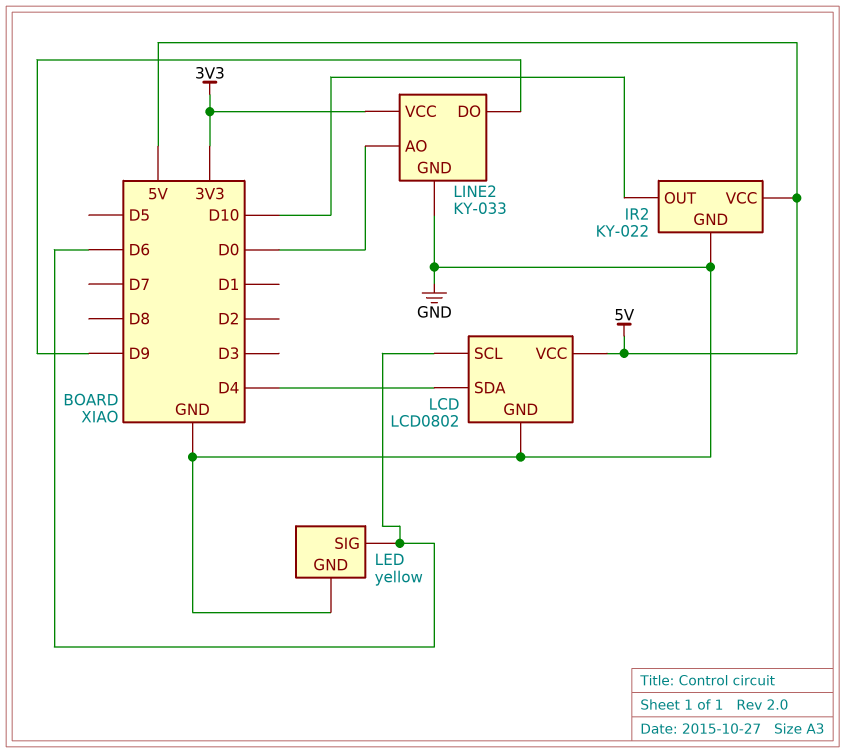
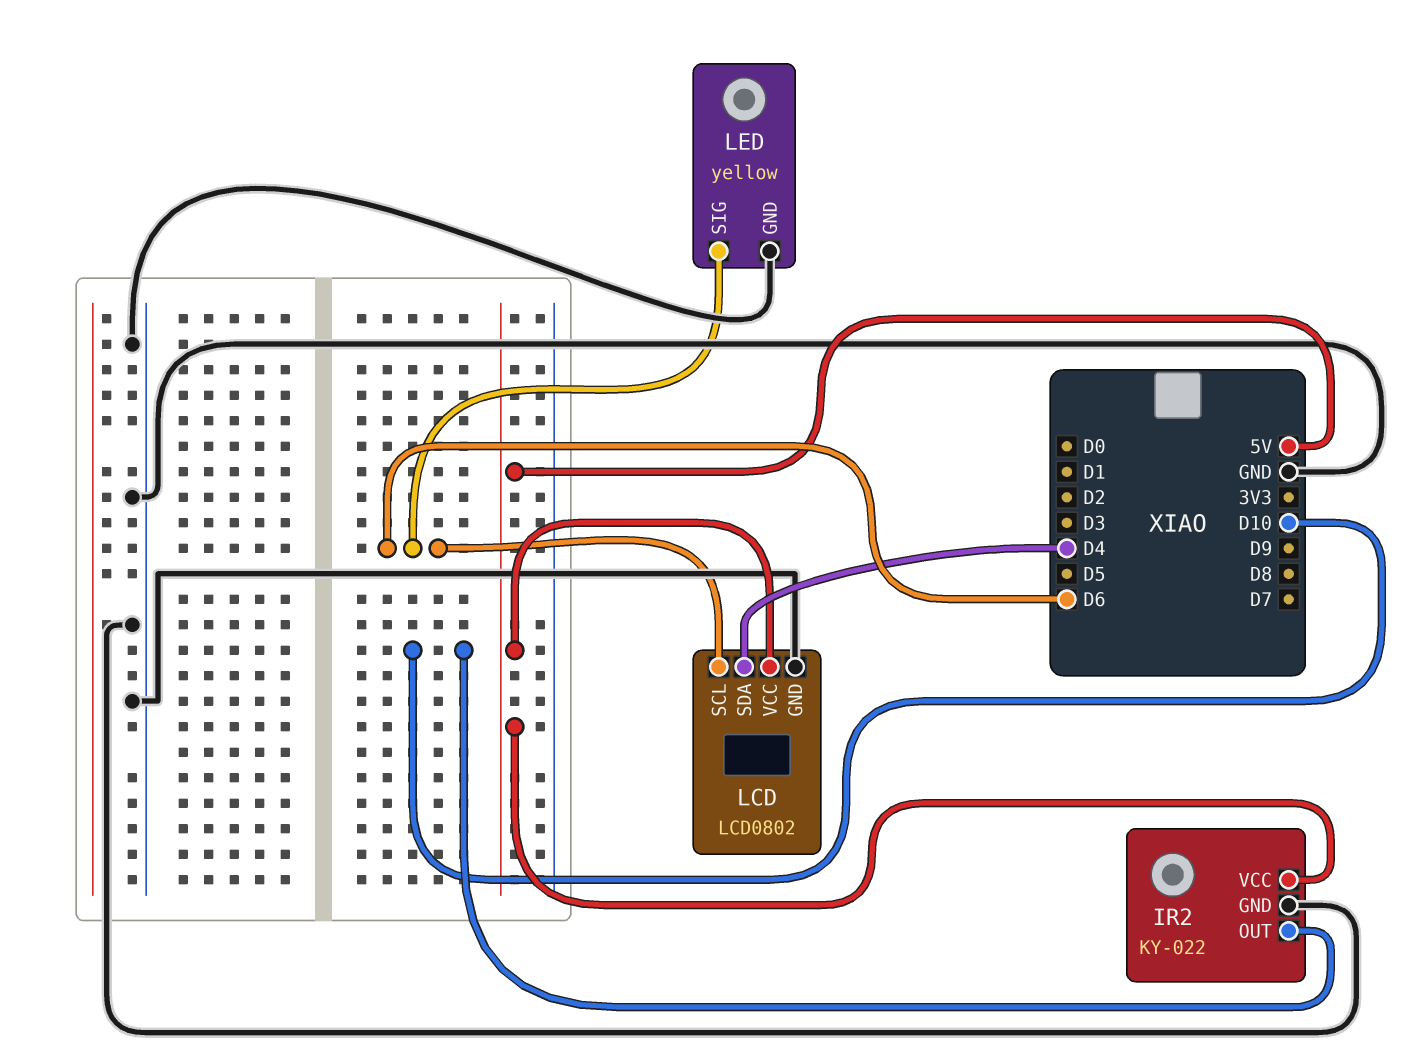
LINE2: KY-033 -> none
LINE2 pin AO: D0 -> none
LINE2 pin DO: D9 -> none
LINE2 pin GND: GND -> none
LINE2 pin VCC: 3V3 -> none

